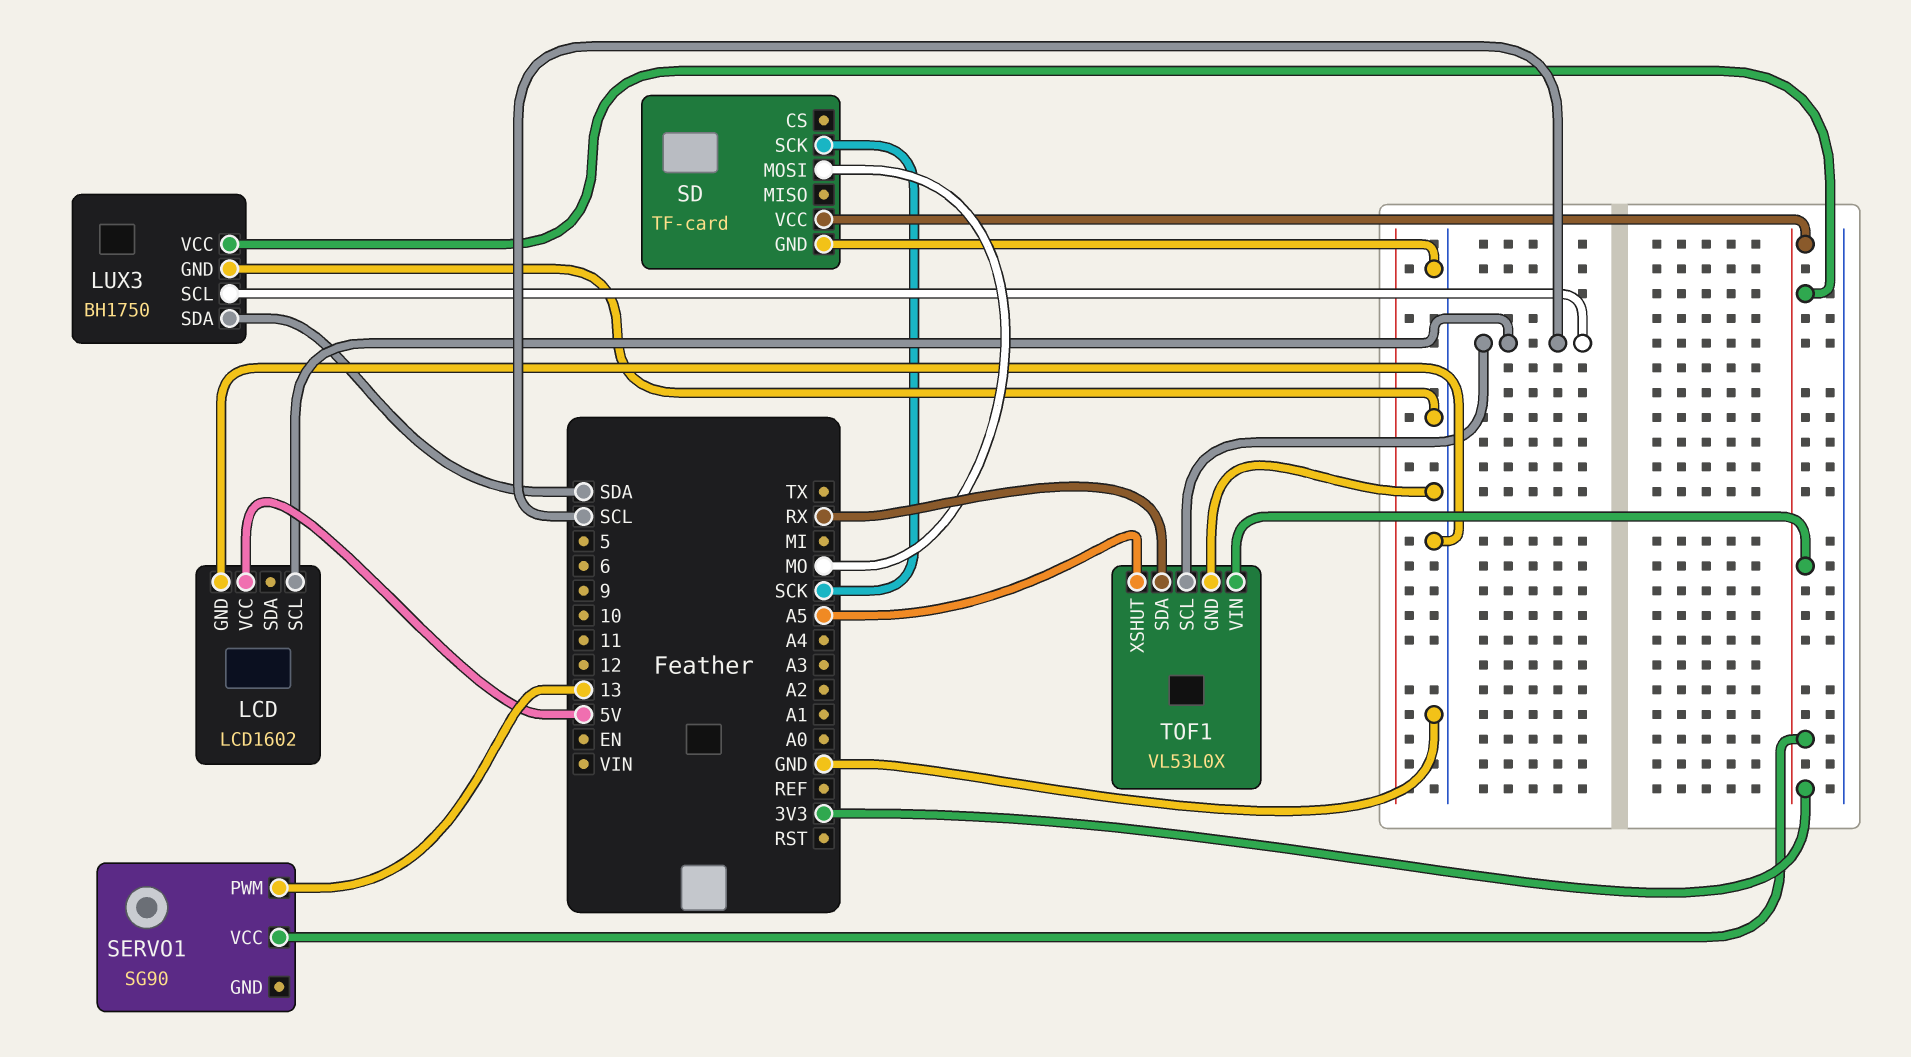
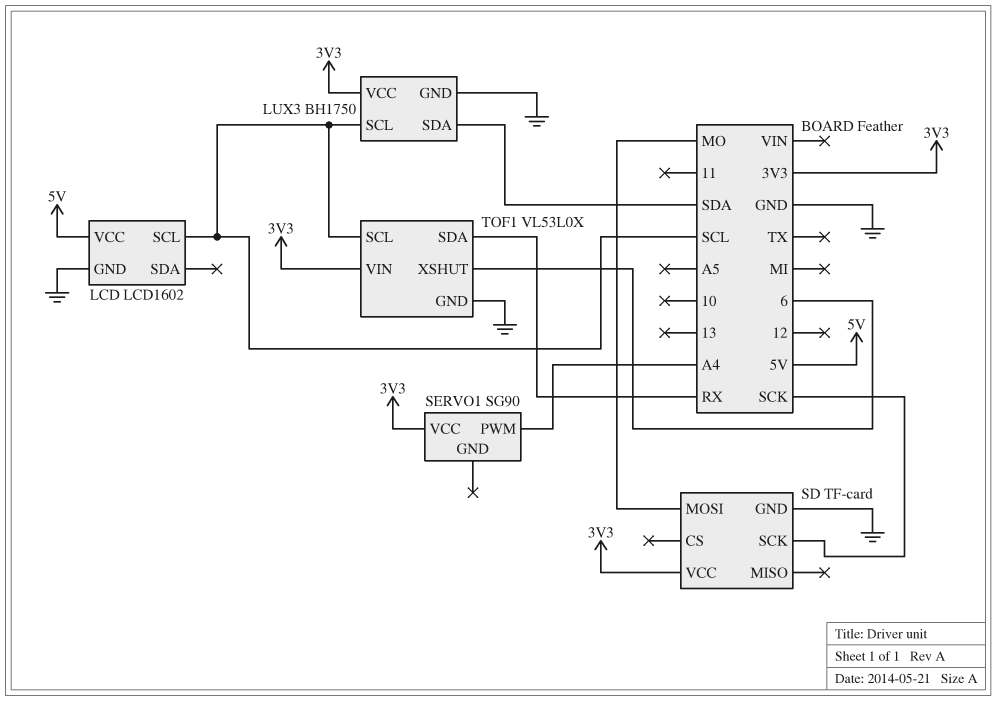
SERVO1 pin PWM: 13 -> A4
TOF1 pin XSHUT: A5 -> 6

